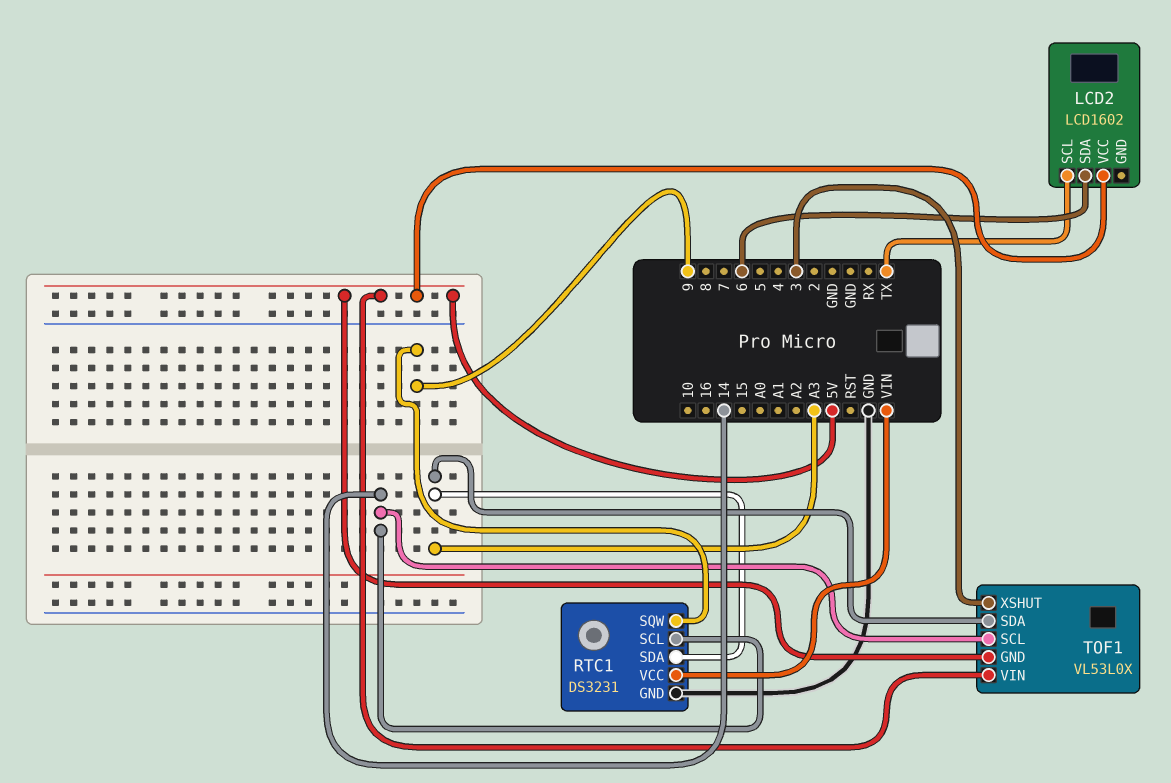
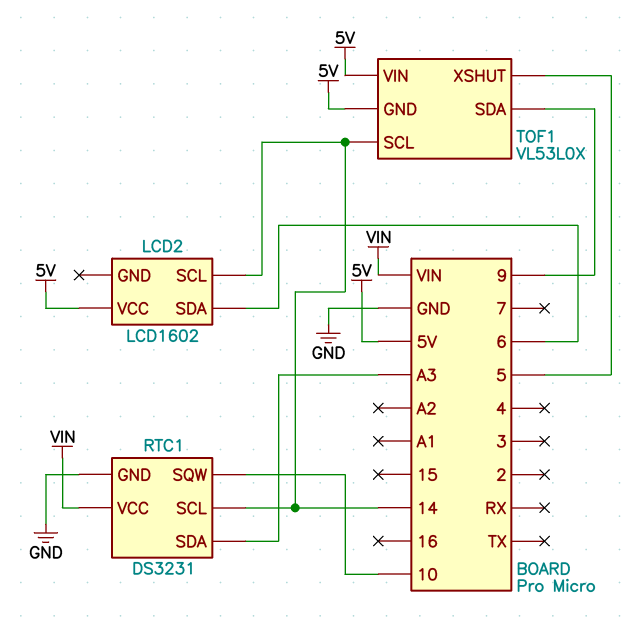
LCD2 pin SCL: TX -> 14
RTC1 pin SQW: 9 -> 10
TOF1 pin SDA: A3 -> 9
TOF1 pin XSHUT: 3 -> 5

